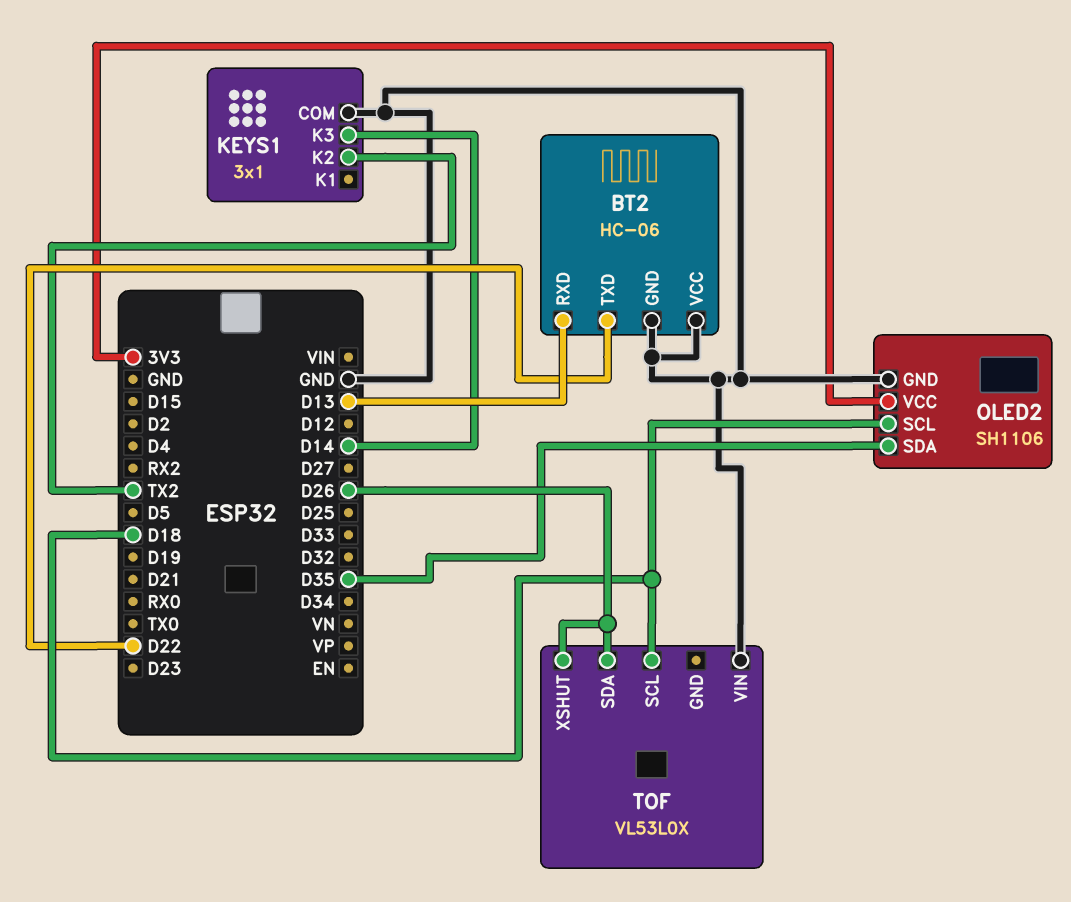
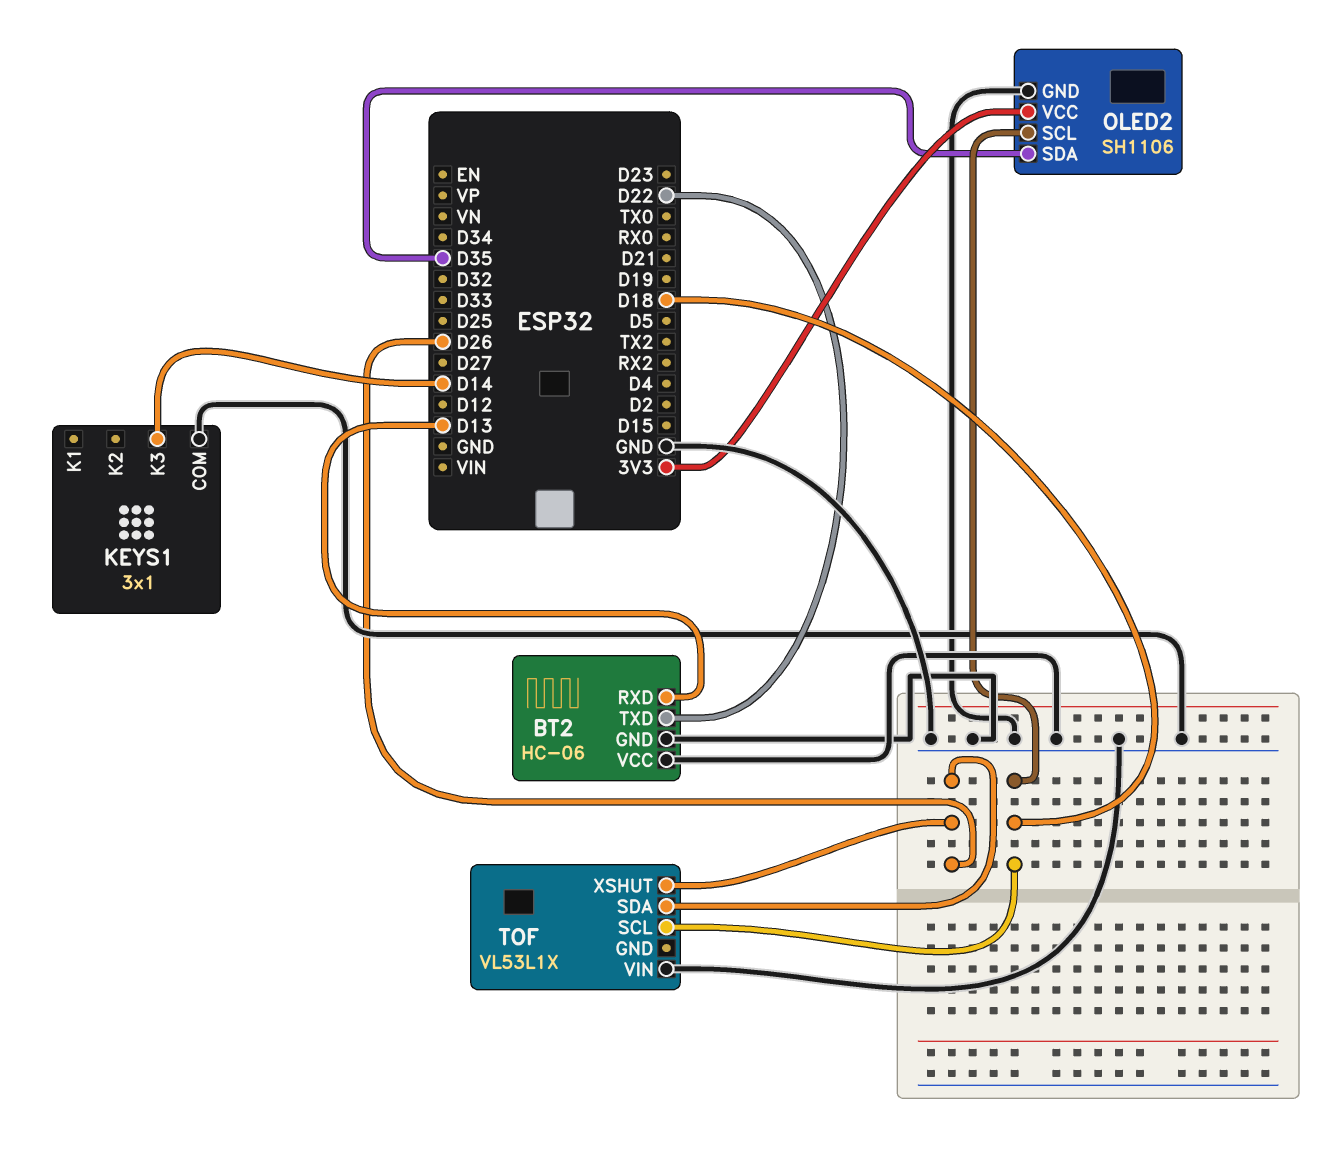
KEYS1 pin K2: TX2 -> none
TOF: VL53L0X -> VL53L1X

